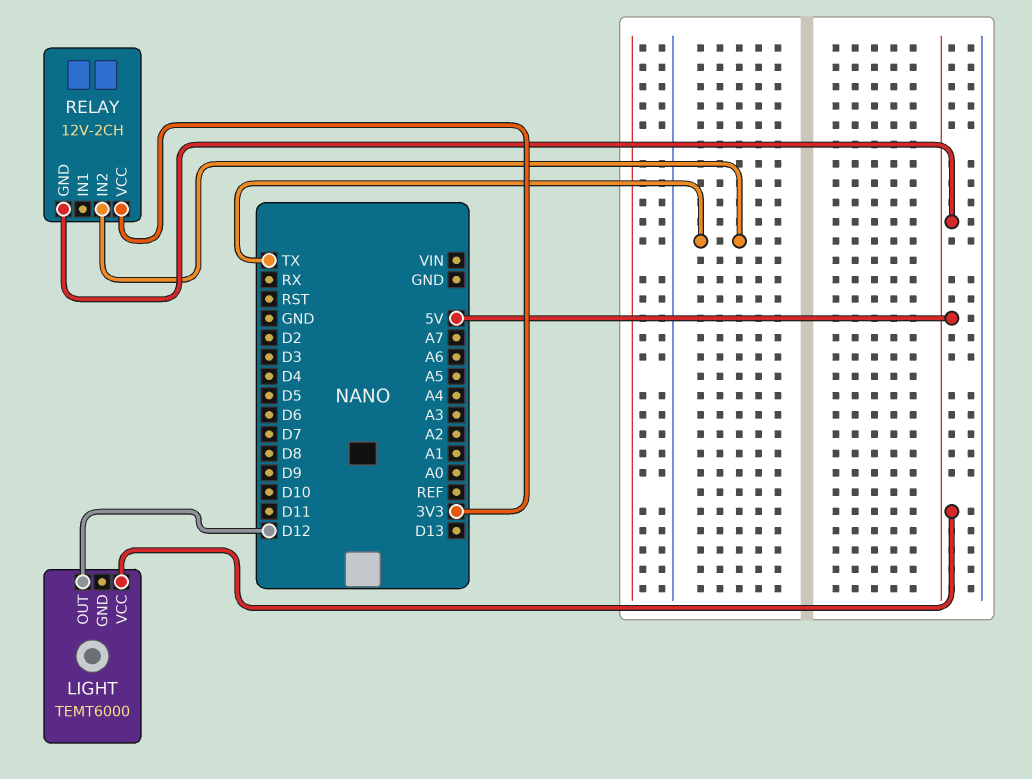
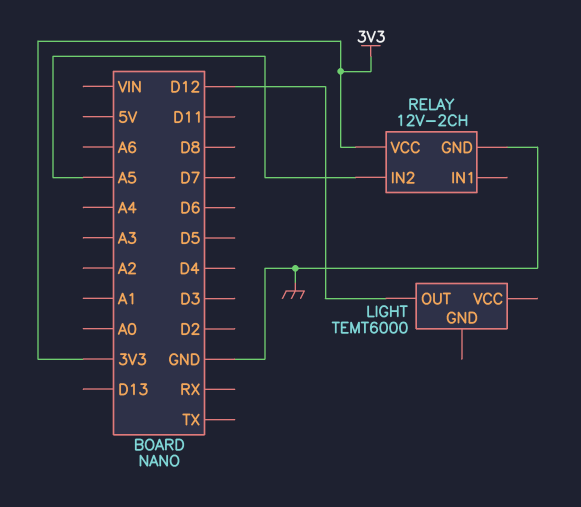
LIGHT pin VCC: 5V -> none
RELAY pin GND: 5V -> GND
RELAY pin IN2: TX -> A5

